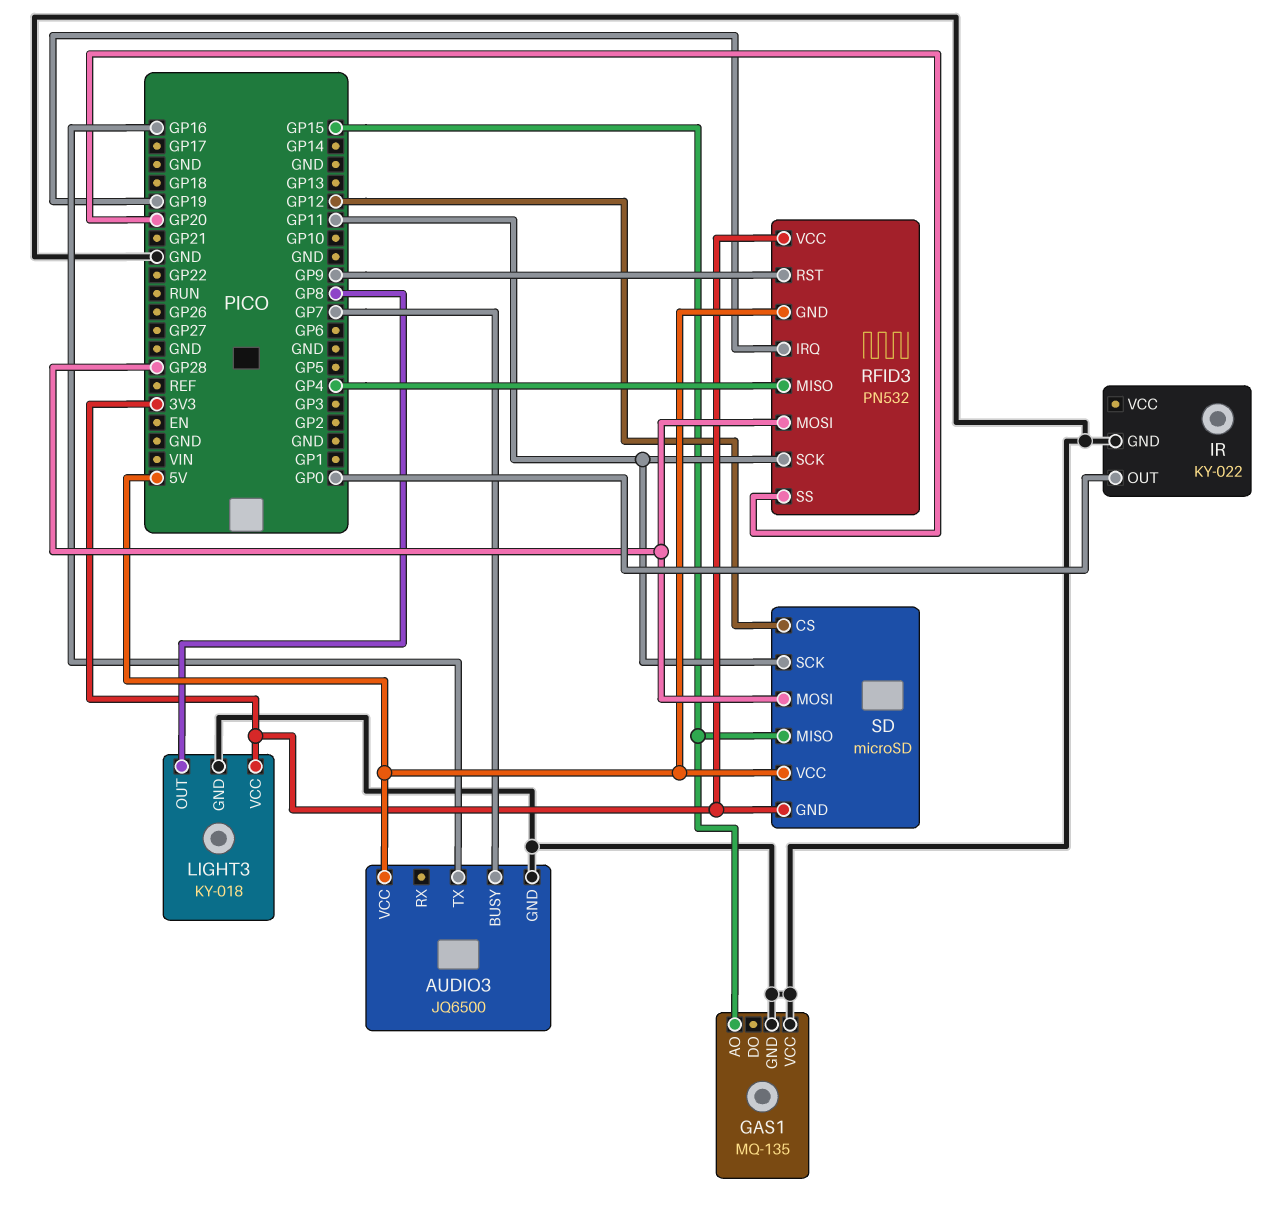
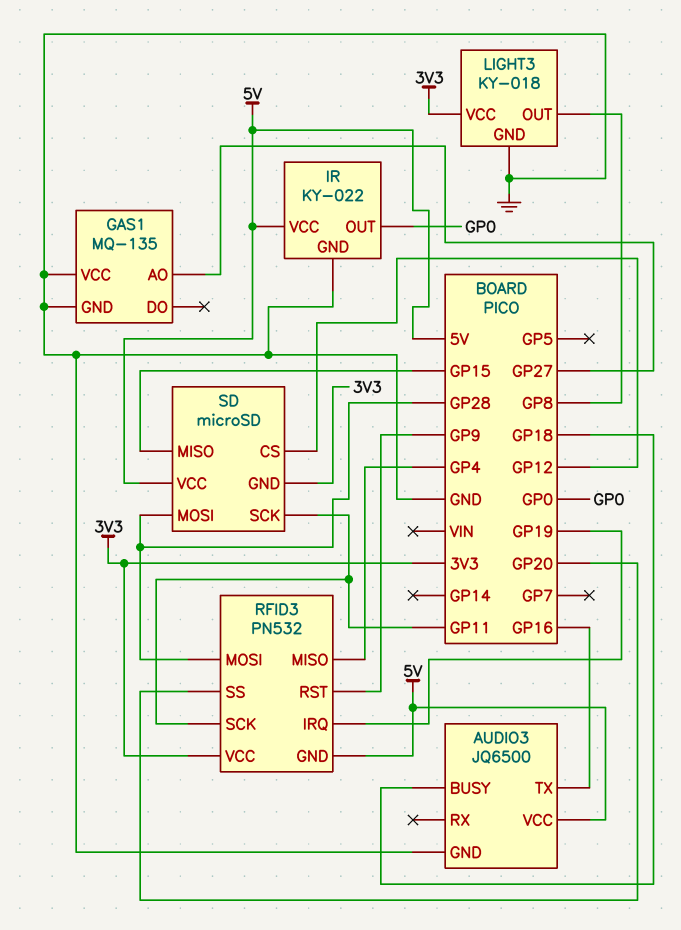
AUDIO3 pin BUSY: GP7 -> GP18
GAS1 pin AO: GP15 -> GP27
IR pin VCC: none -> 5V

